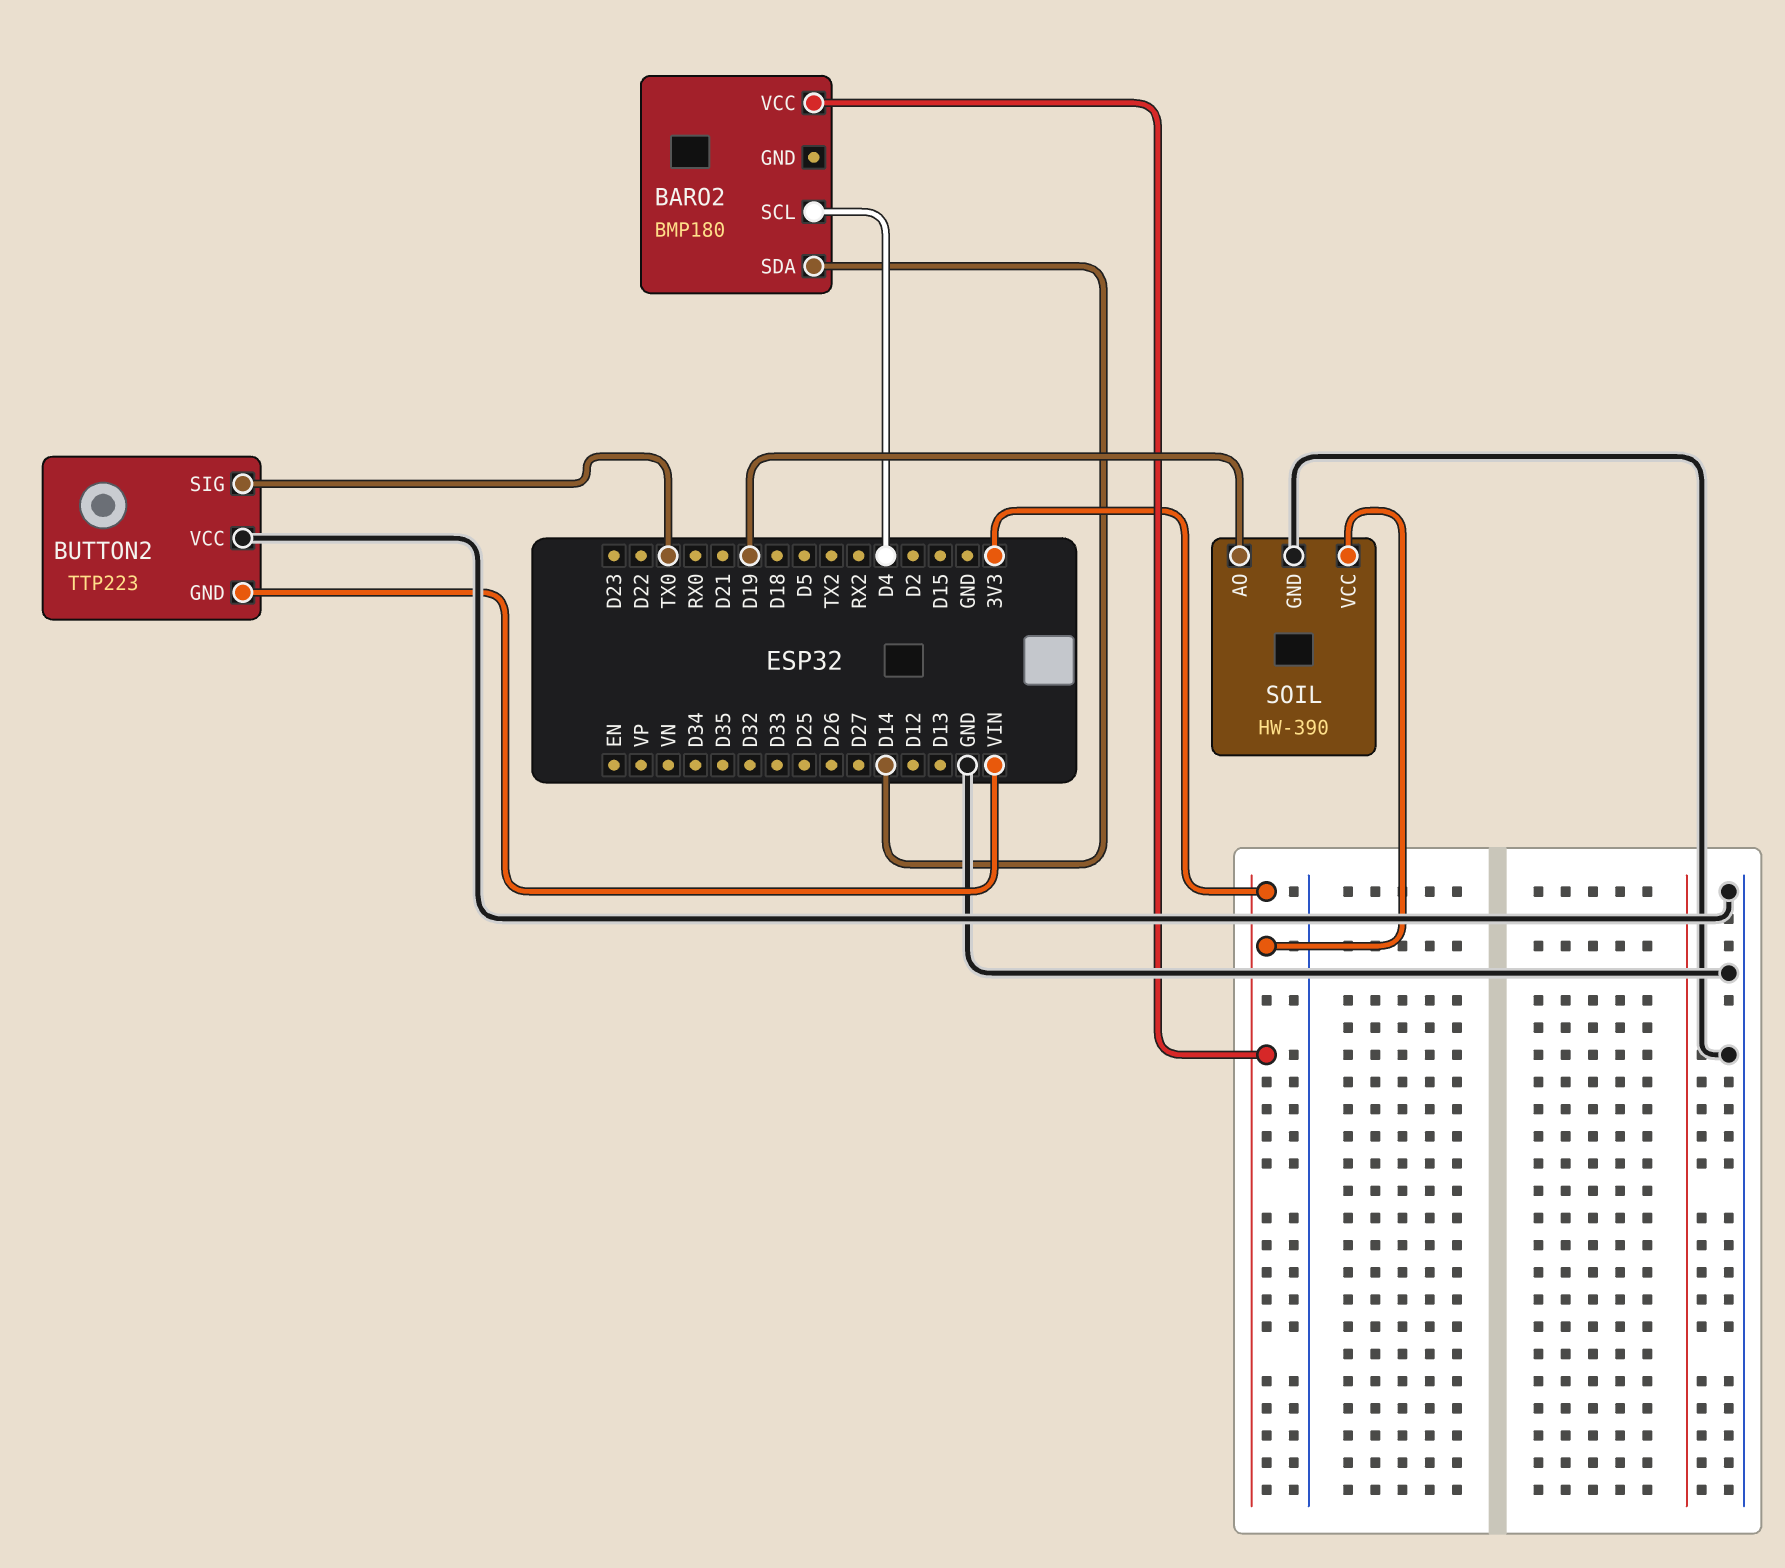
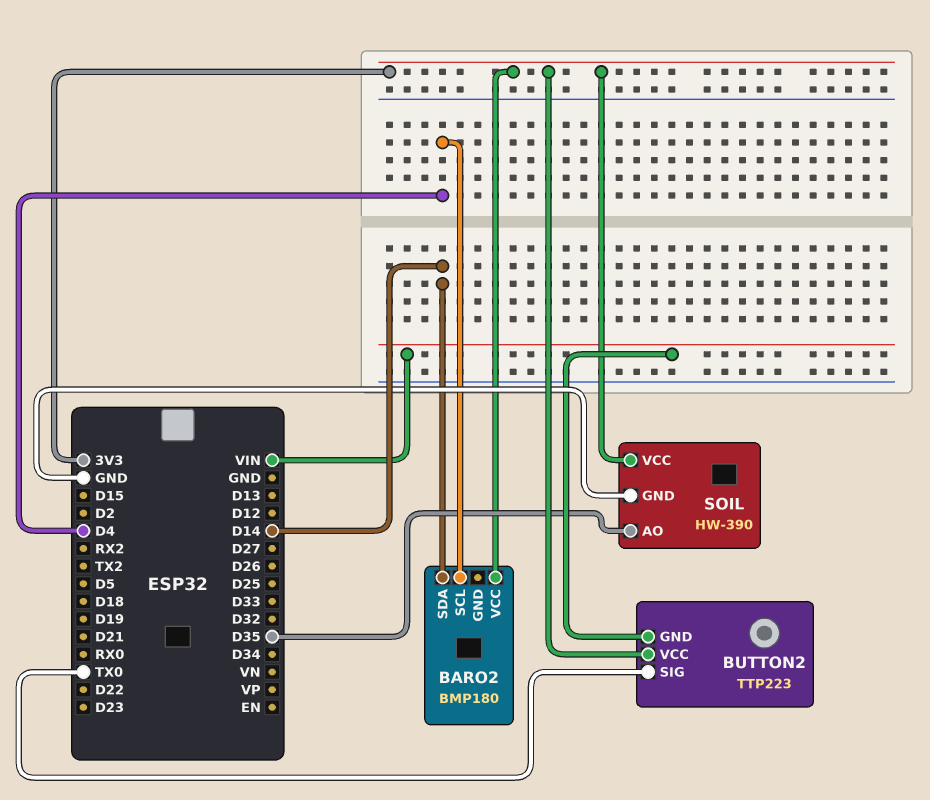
BUTTON2 pin VCC: GND -> 3V3
SOIL pin AO: D19 -> D35

